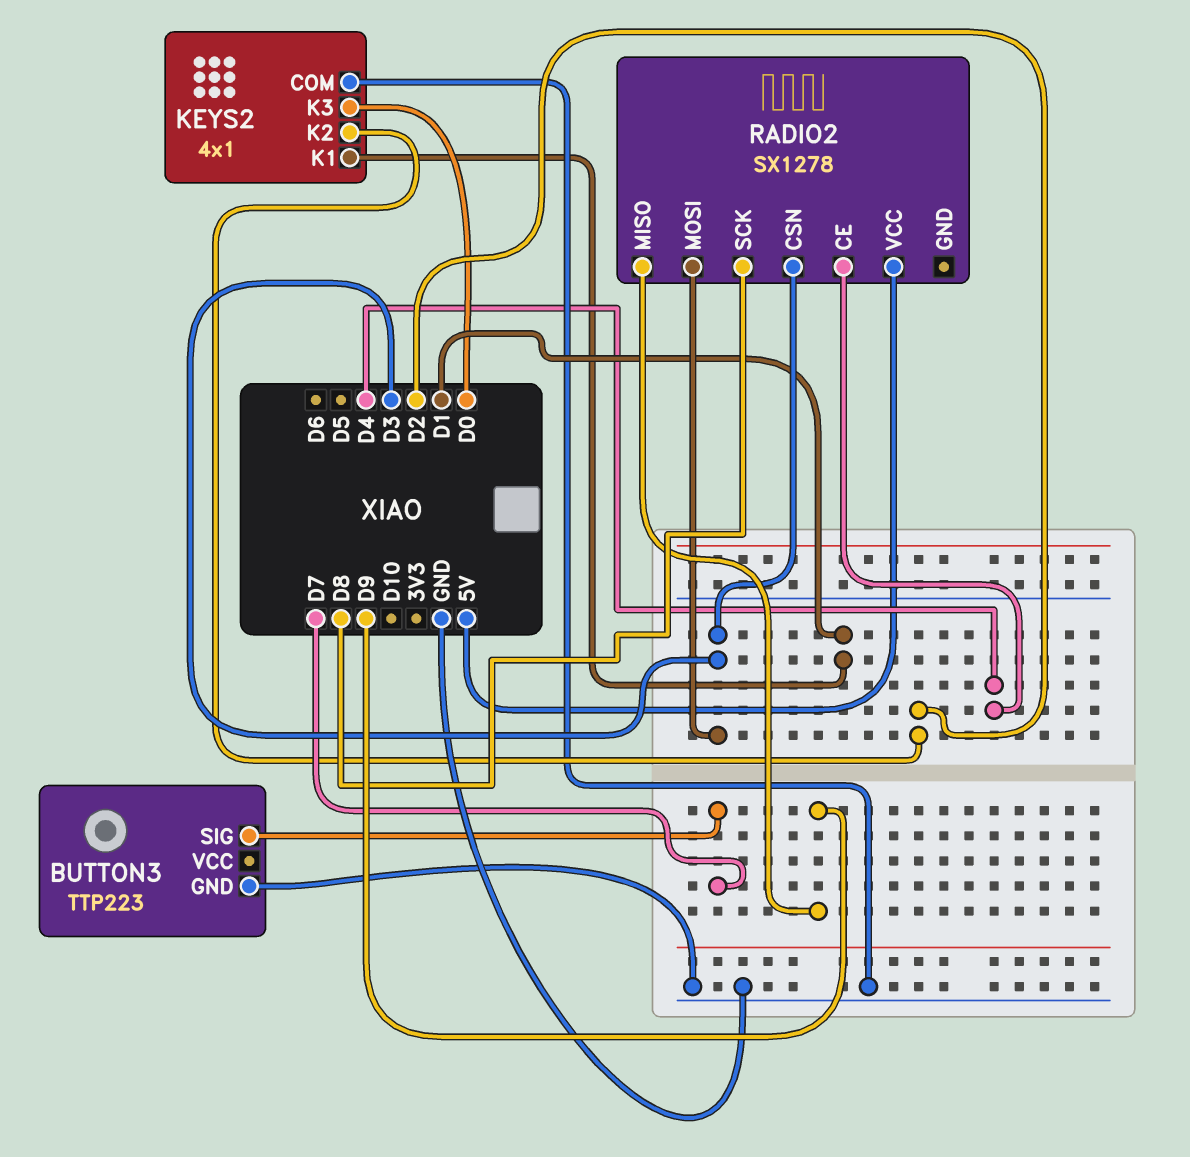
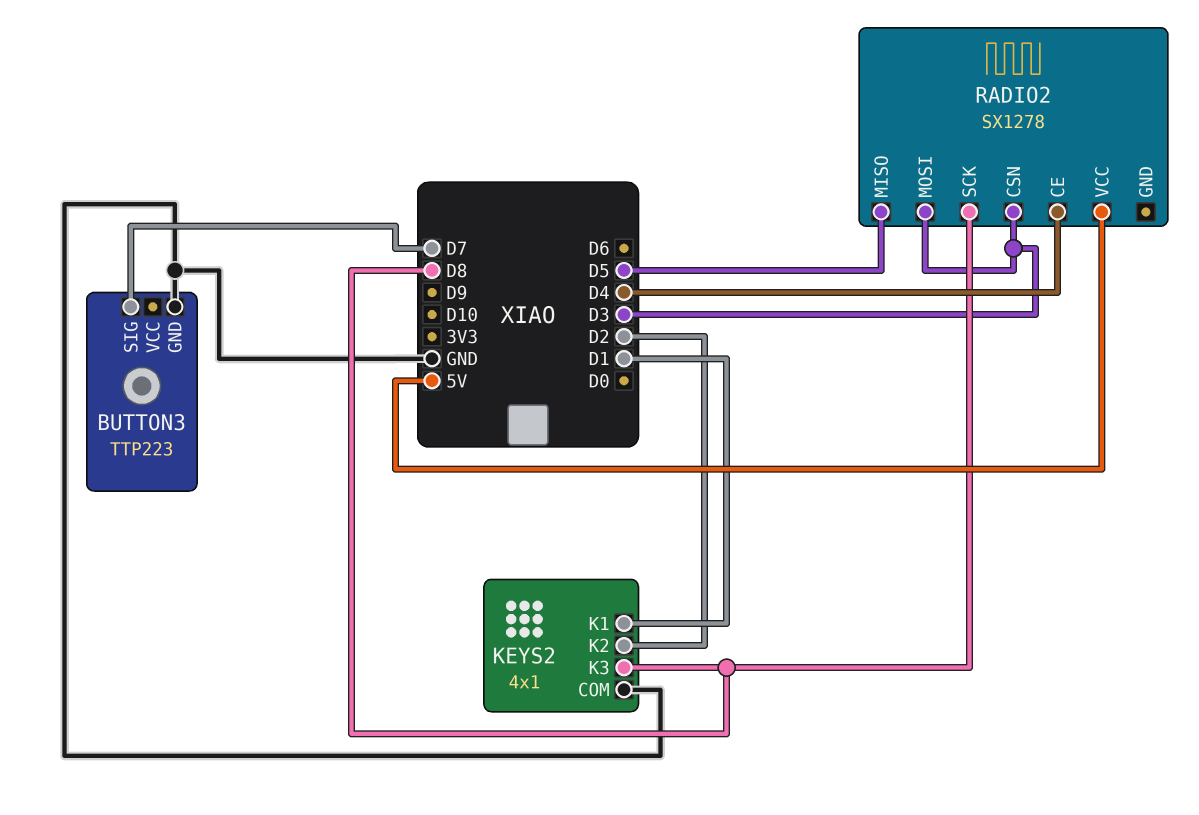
KEYS2 pin K3: D0 -> D8
RADIO2 pin MISO: D9 -> D5

